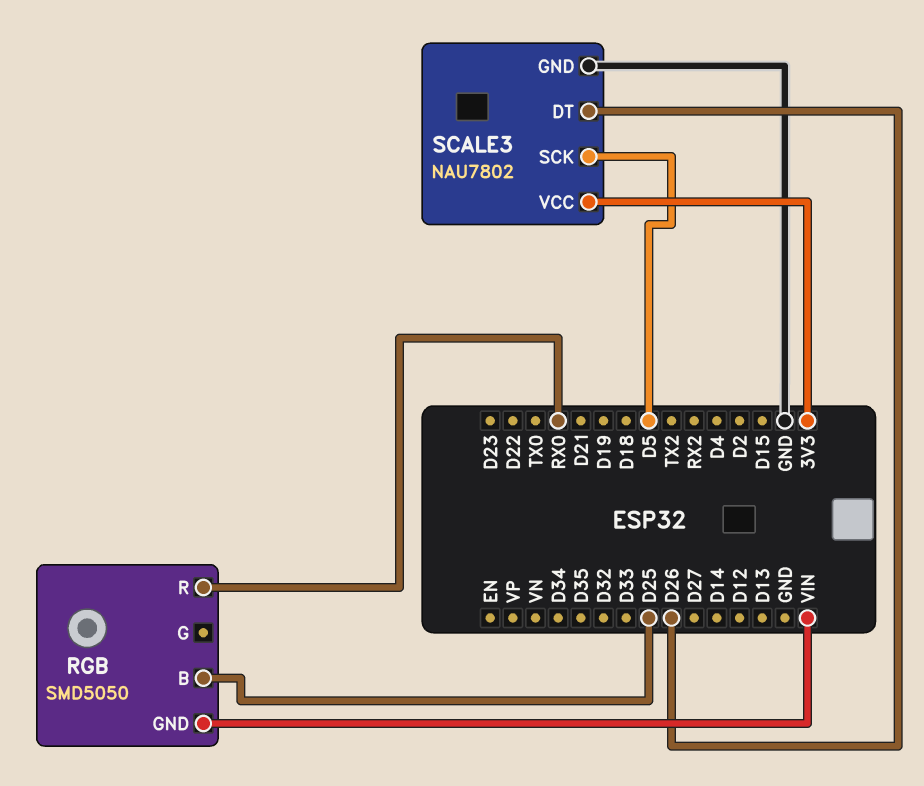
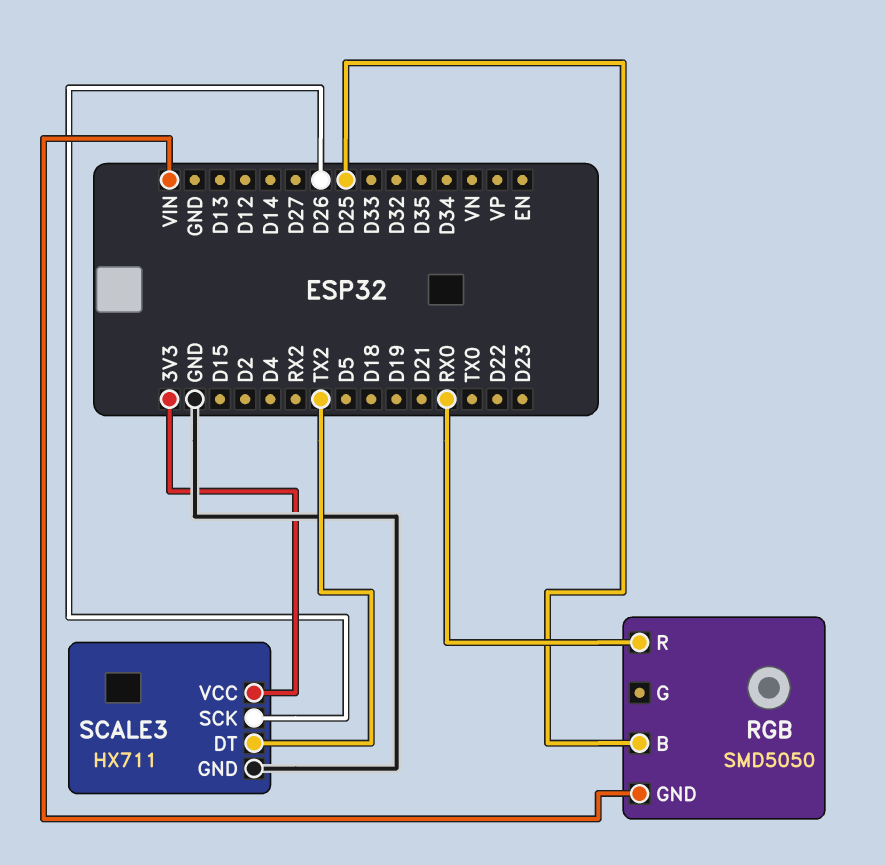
SCALE3: NAU7802 -> HX711
SCALE3 pin DT: D26 -> TX2
SCALE3 pin SCK: D5 -> D26

